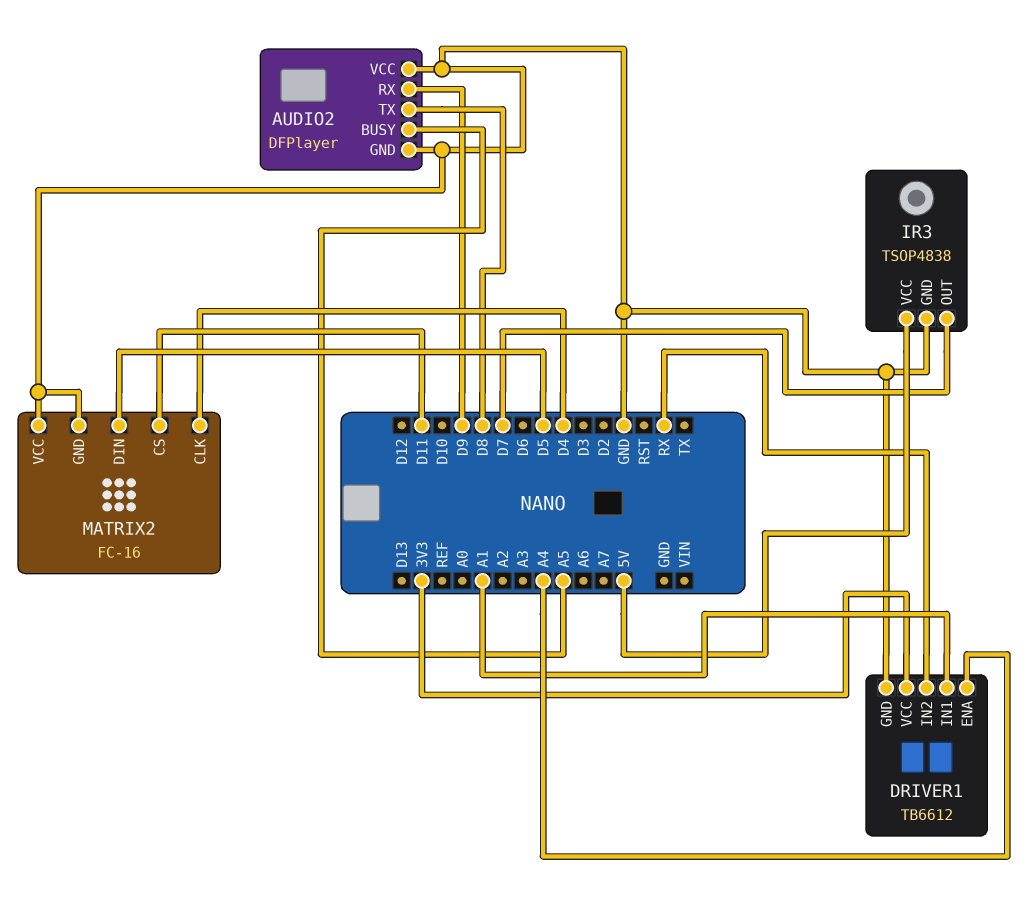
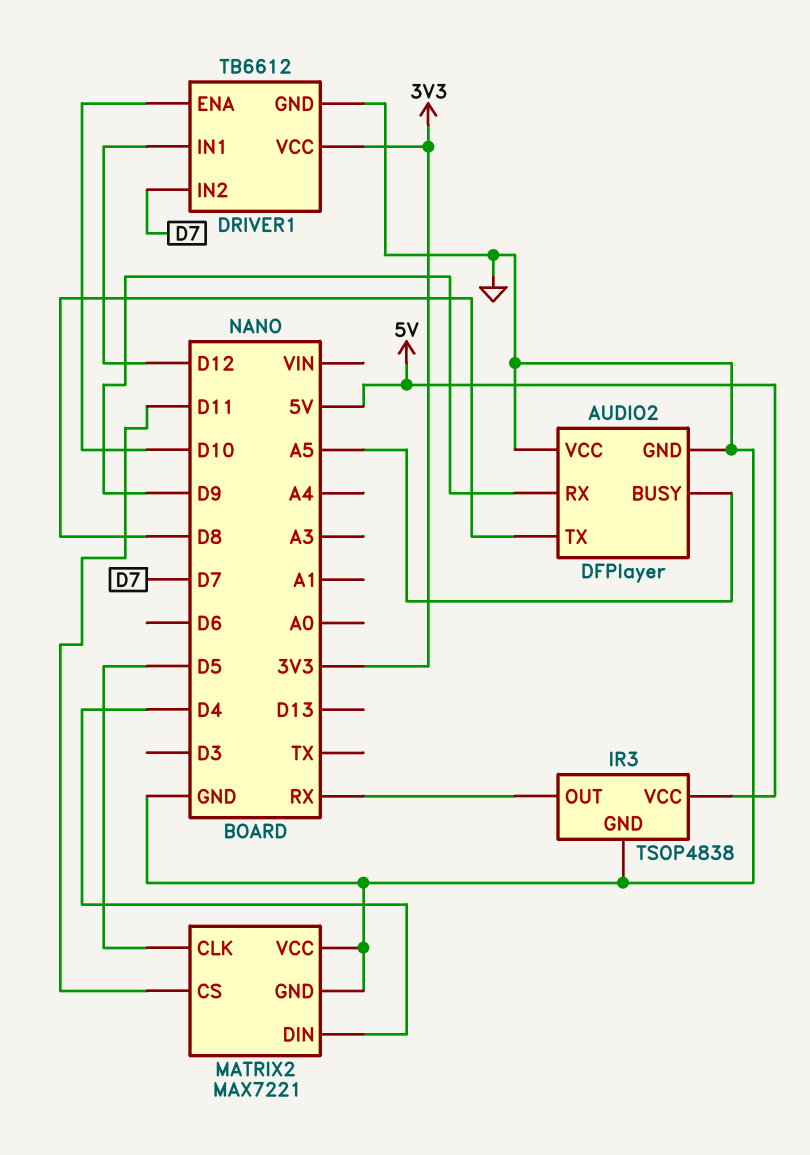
DRIVER1 pin ENA: A4 -> D10
DRIVER1 pin IN1: A1 -> D12
DRIVER1 pin IN2: RX -> D7
IR3 pin OUT: D7 -> RX
MATRIX2: FC-16 -> MAX7221
MATRIX2 pin CLK: D4 -> D5
MATRIX2 pin DIN: D5 -> D4

